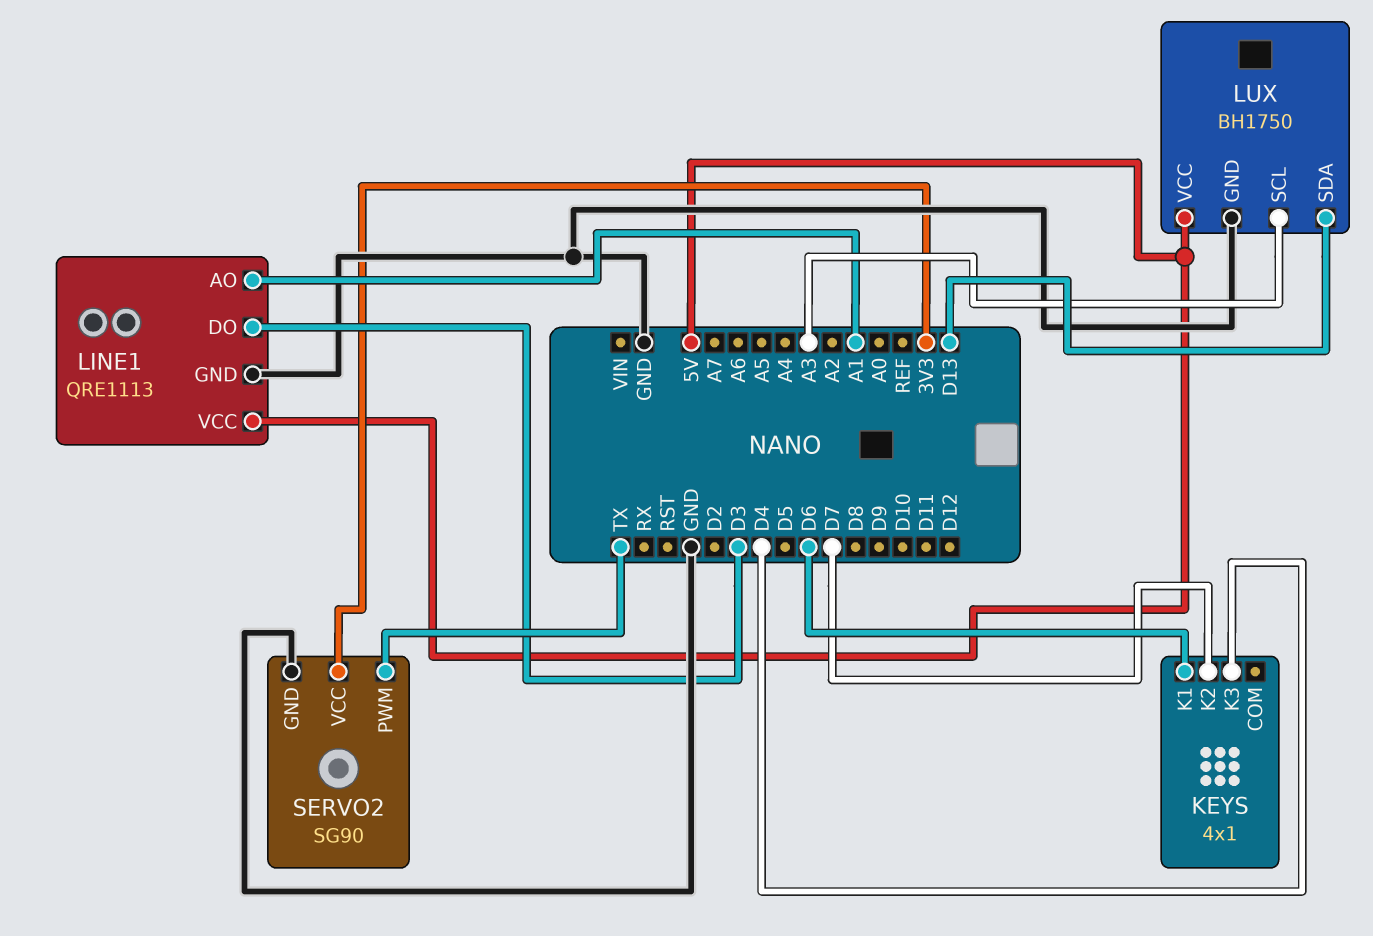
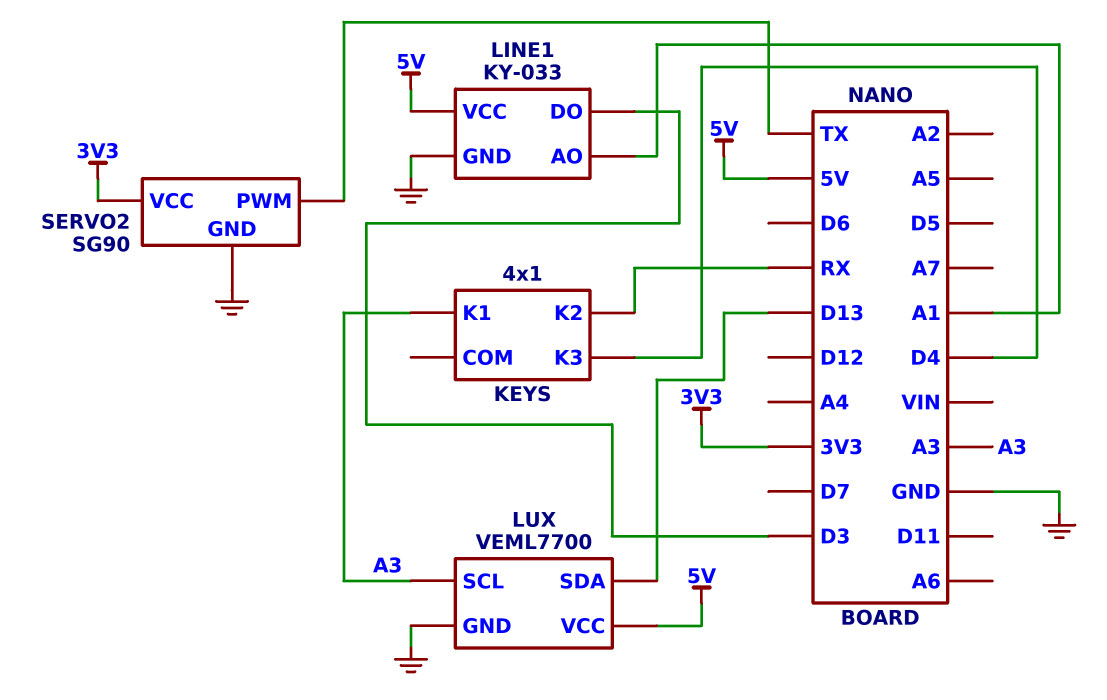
KEYS pin K1: D6 -> A3
KEYS pin K2: D7 -> RX
LINE1: QRE1113 -> KY-033
LUX: BH1750 -> VEML7700

